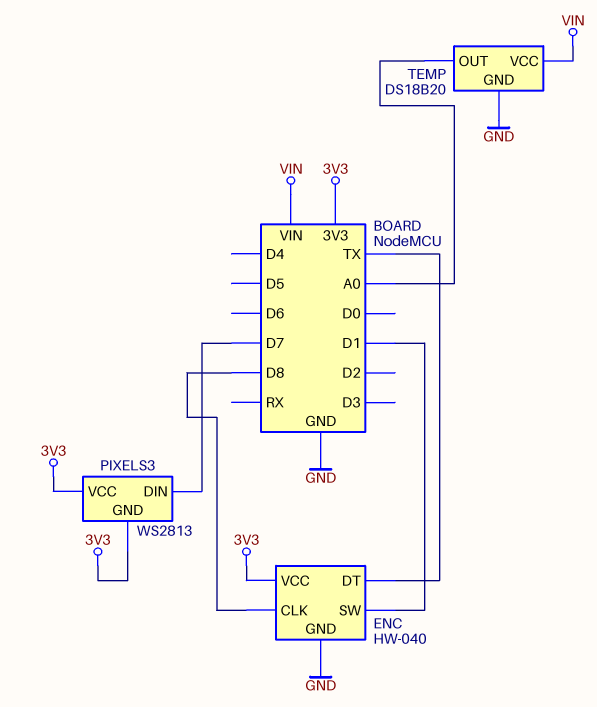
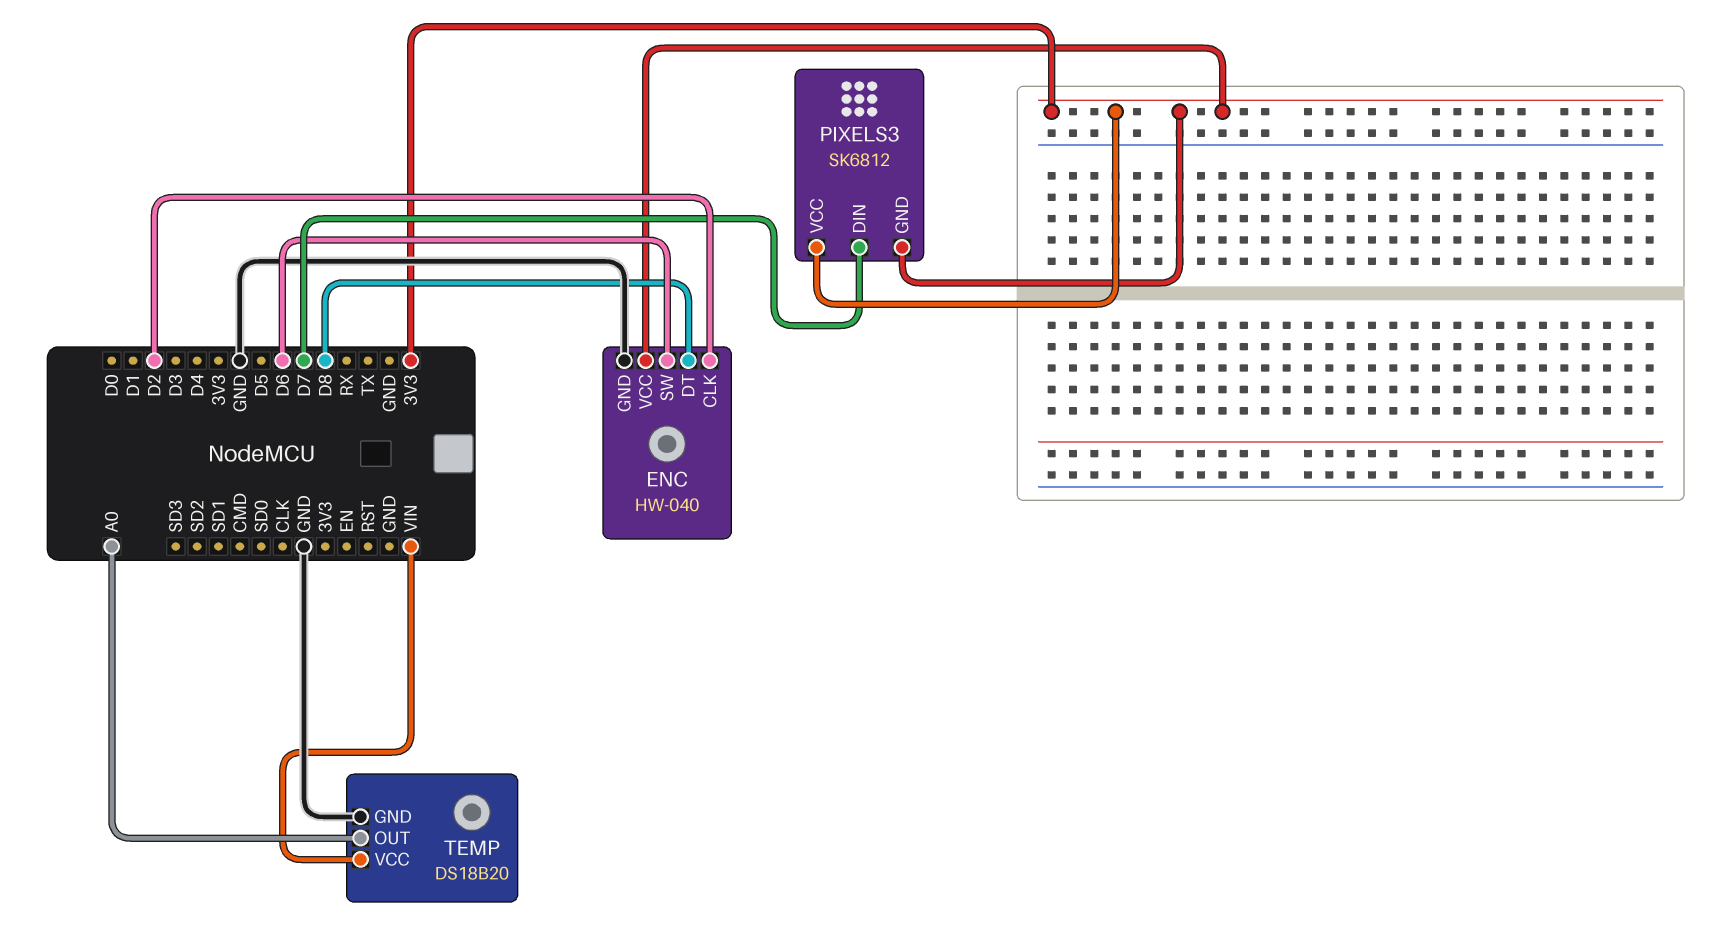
ENC pin CLK: D8 -> D2
ENC pin DT: TX -> D8
ENC pin SW: D1 -> D6
PIXELS3: WS2813 -> SK6812

